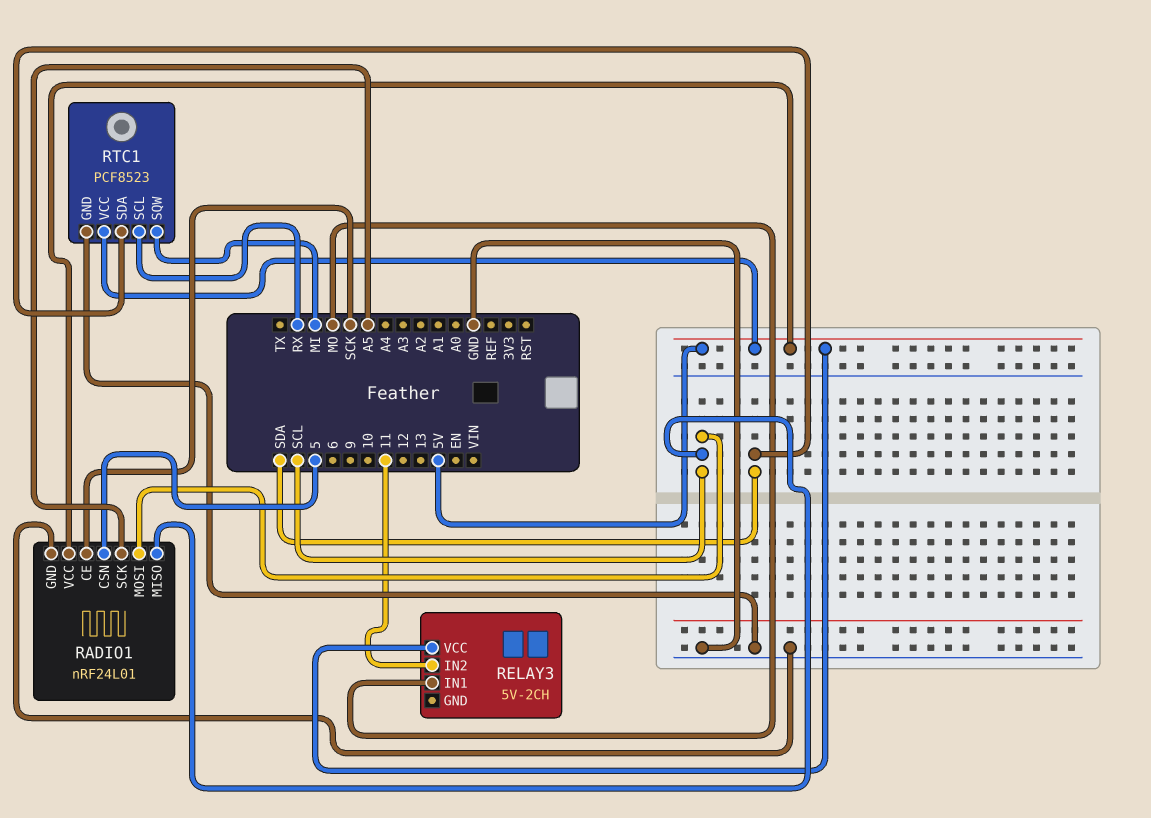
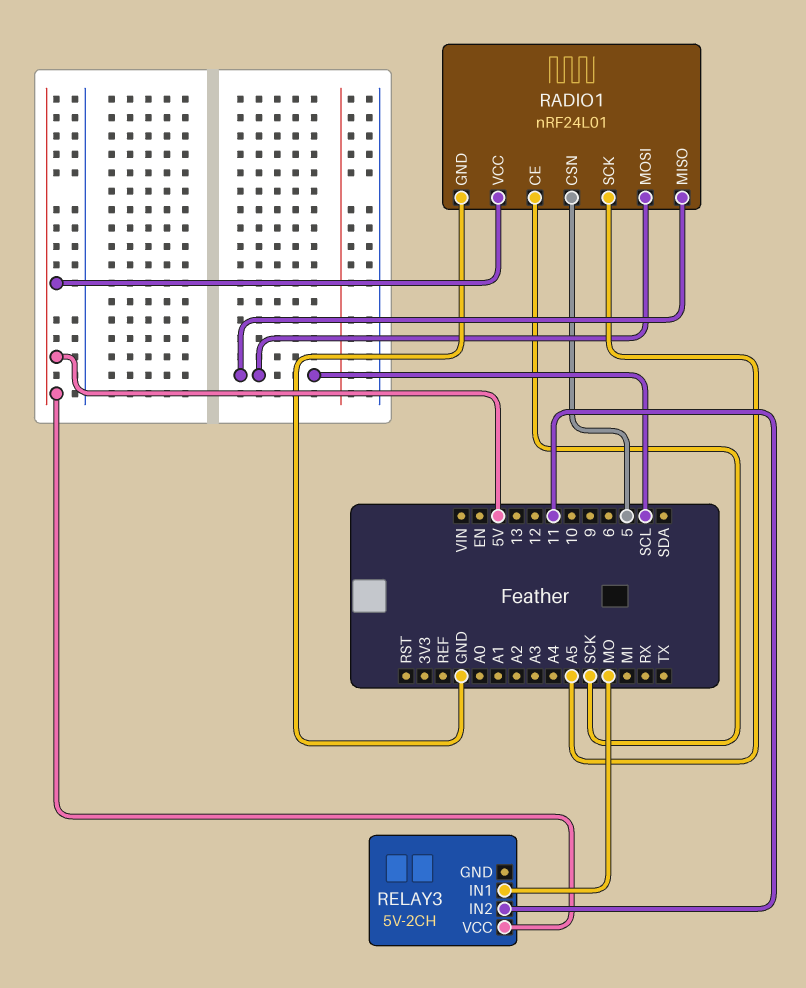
RTC1: PCF8523 -> none
RTC1 pin GND: GND -> none
RTC1 pin SCL: RX -> none
RTC1 pin SDA: SDA -> none
RTC1 pin SQW: MI -> none
RTC1 pin VCC: 5V -> none

